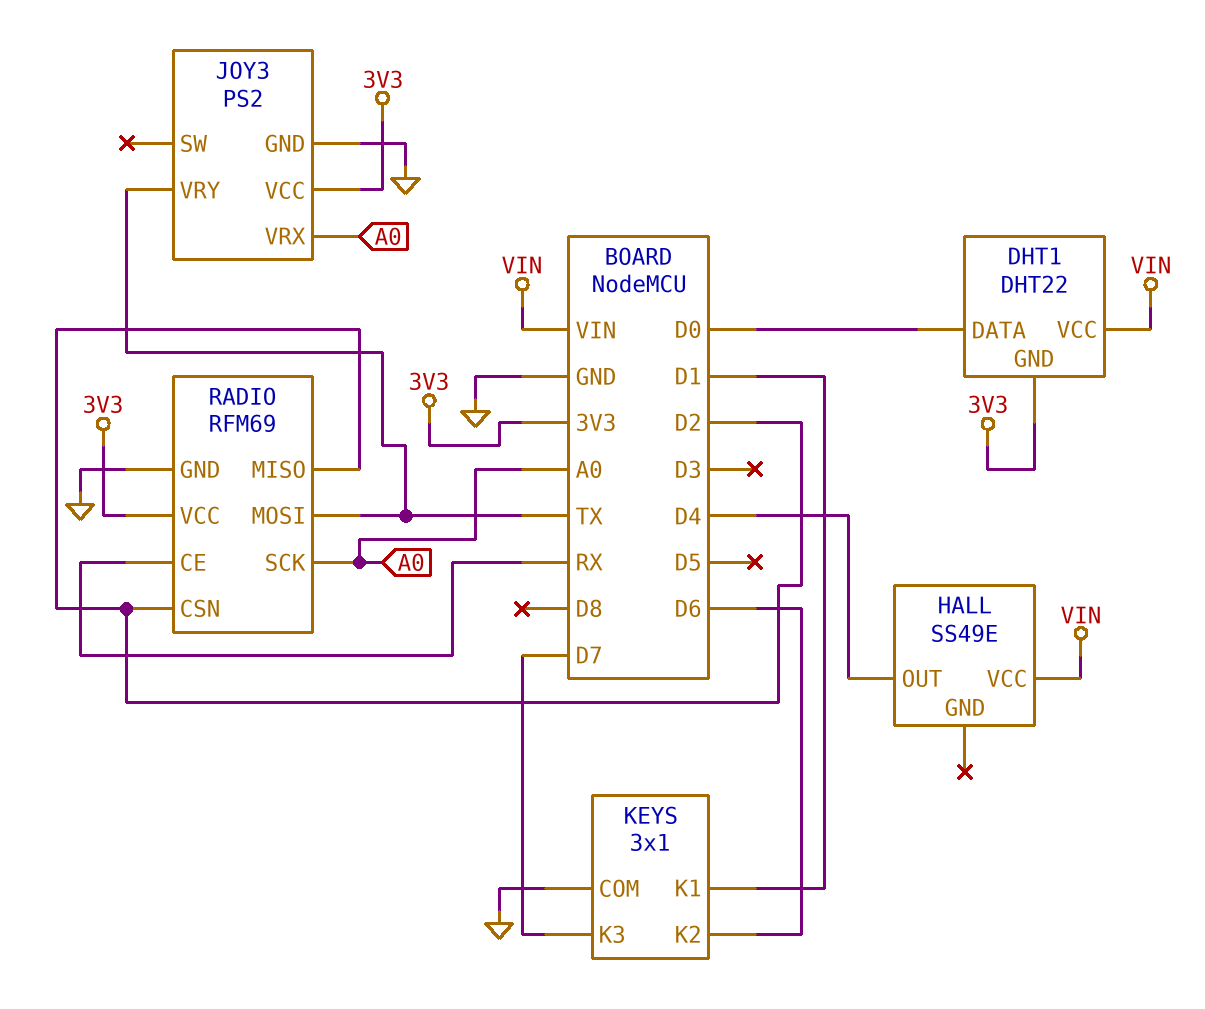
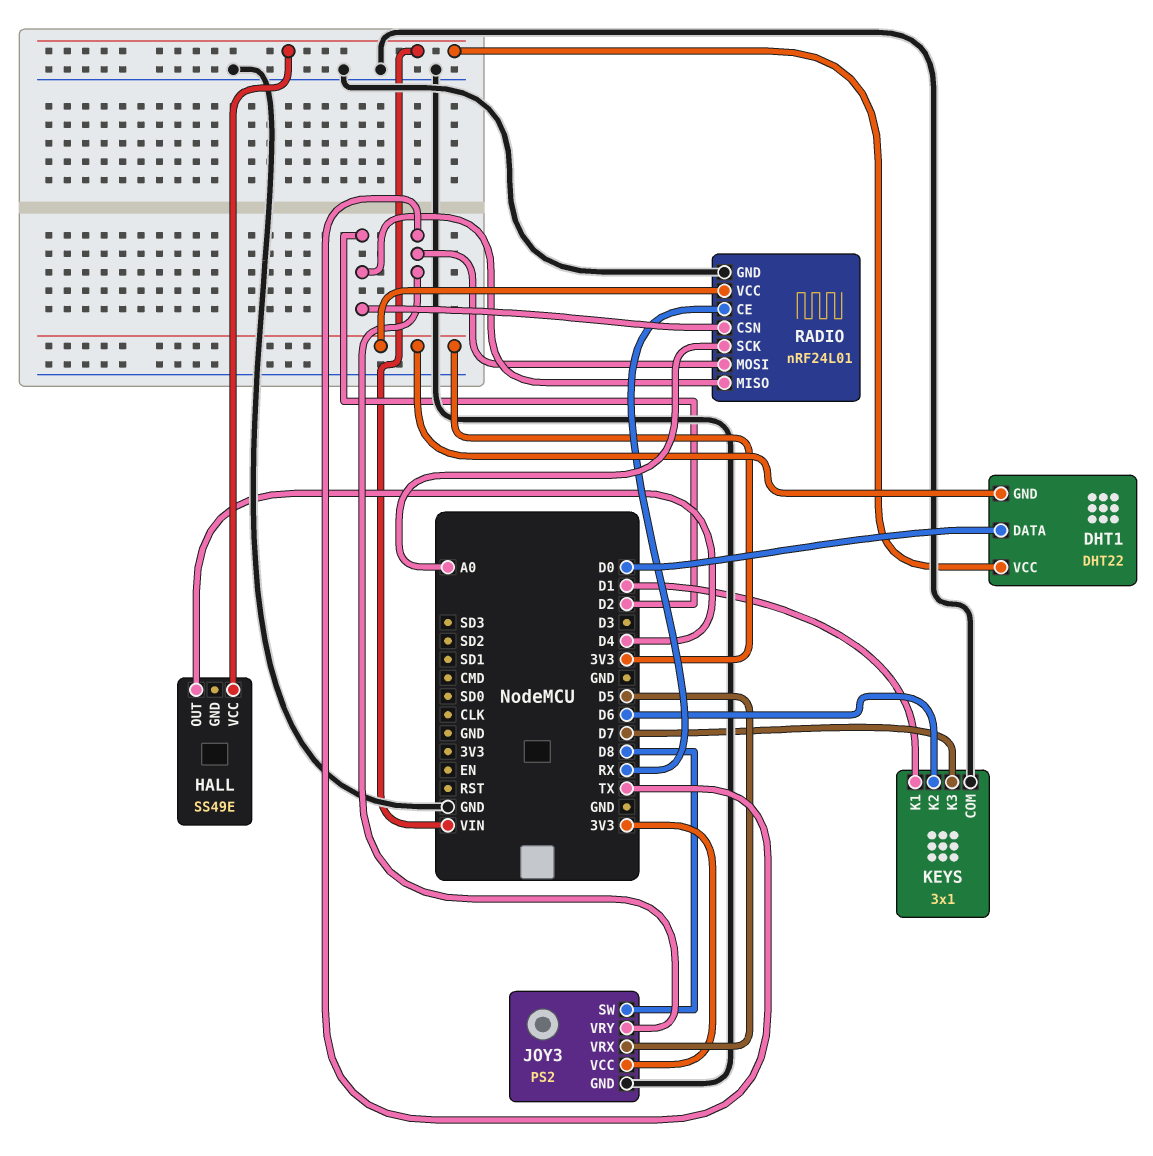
JOY3 pin SW: none -> D8
JOY3 pin VRX: A0 -> D5
RADIO: RFM69 -> nRF24L01

